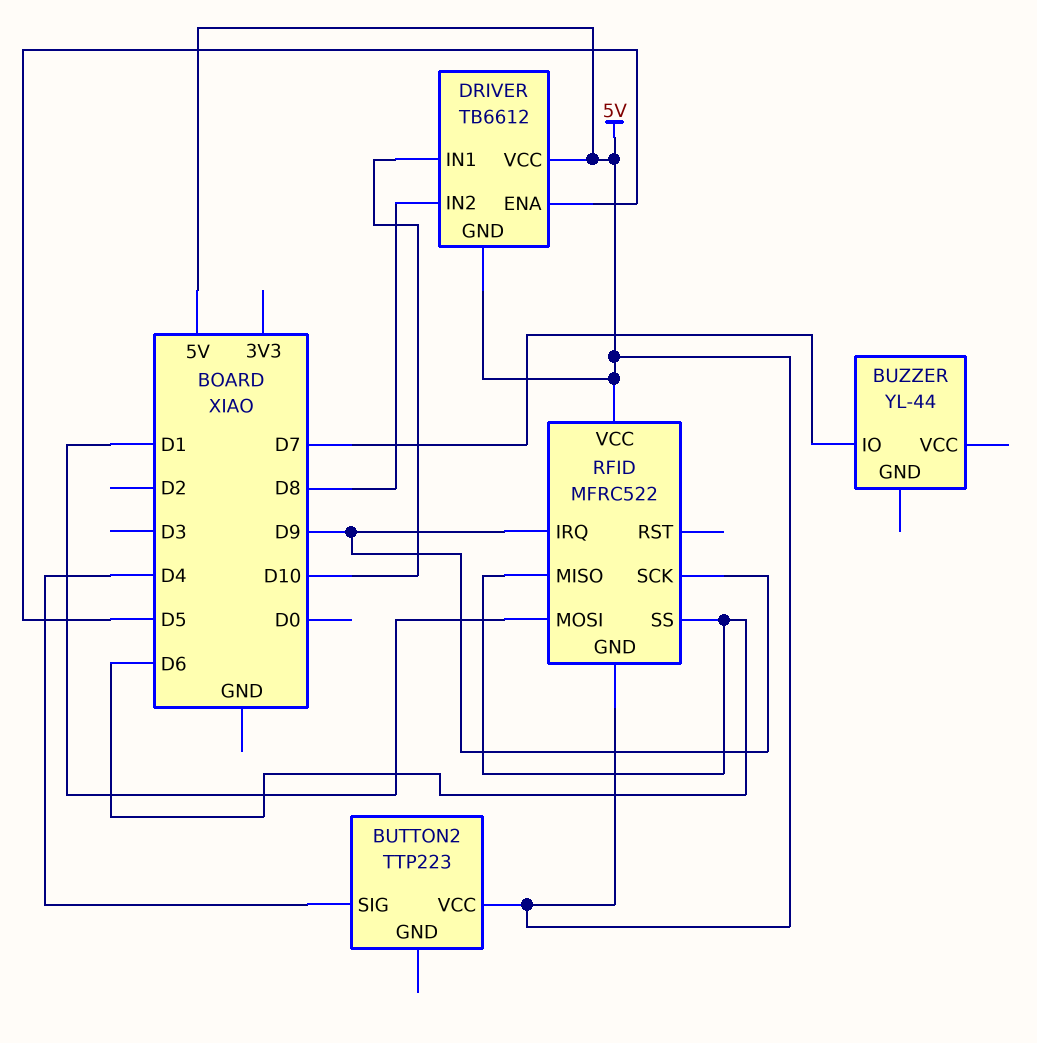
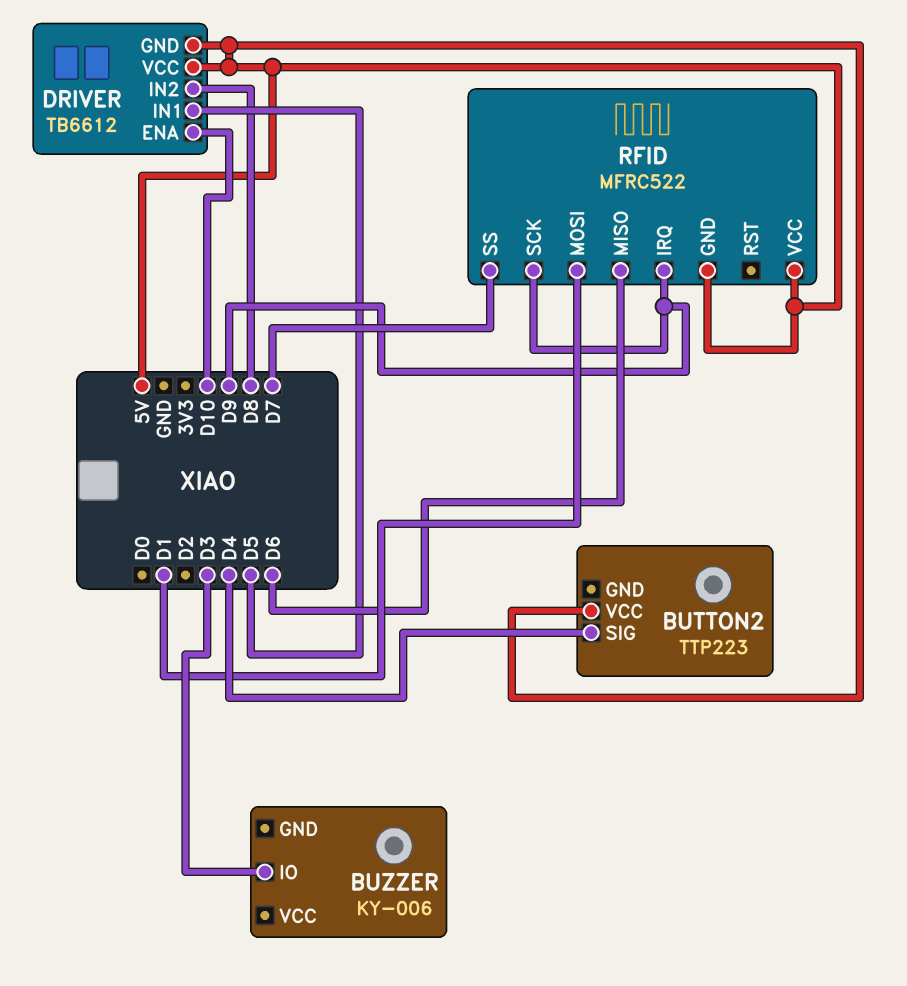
BUZZER: YL-44 -> KY-006
BUZZER pin IO: D7 -> D3
DRIVER pin ENA: D5 -> D10
DRIVER pin IN1: D10 -> D5
RFID pin SS: D6 -> D7

